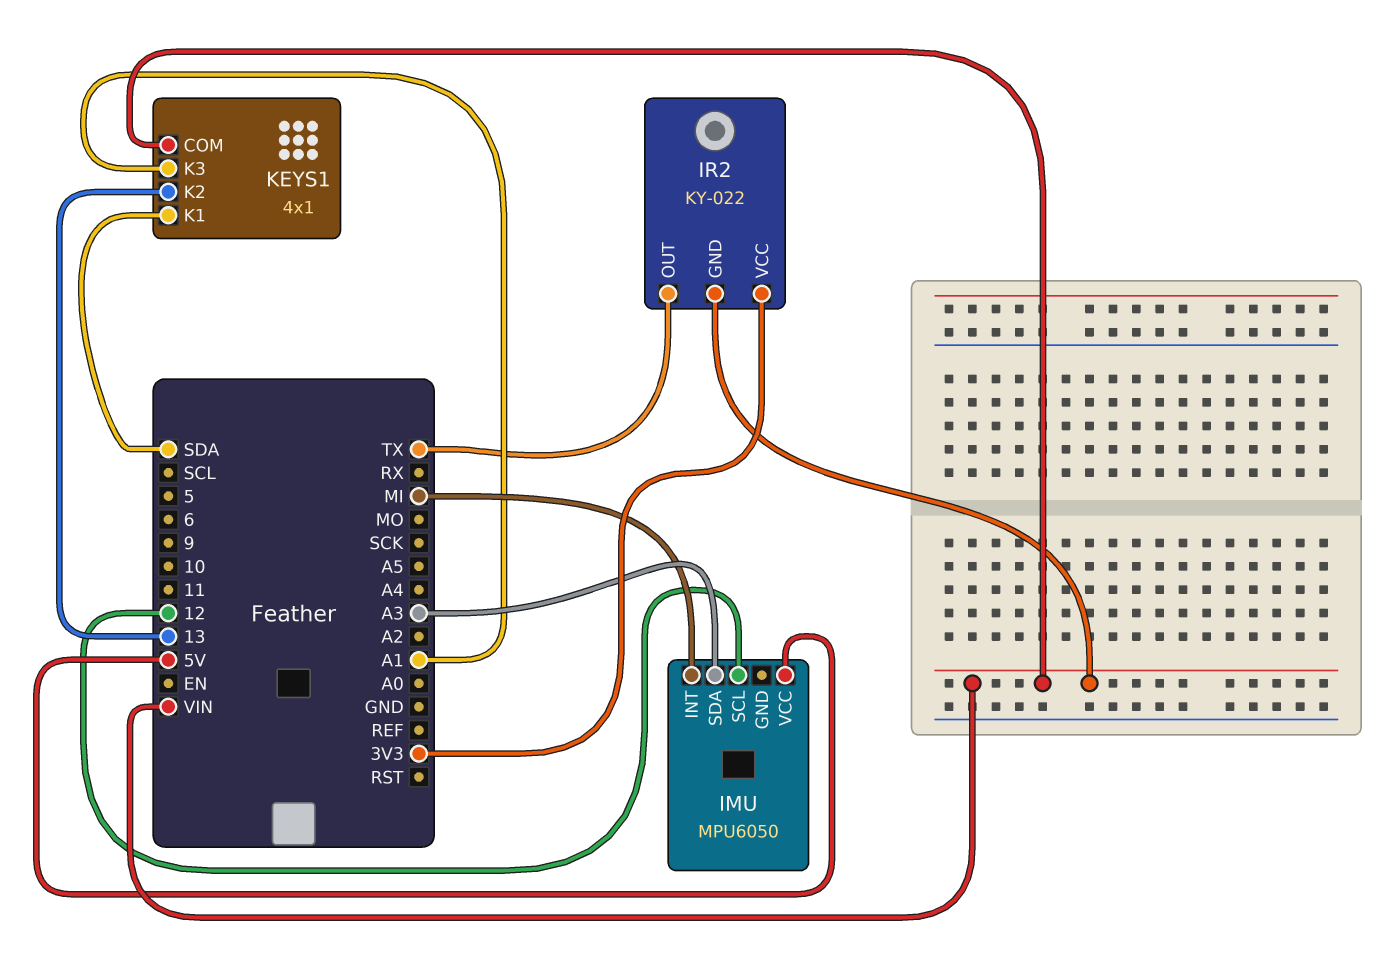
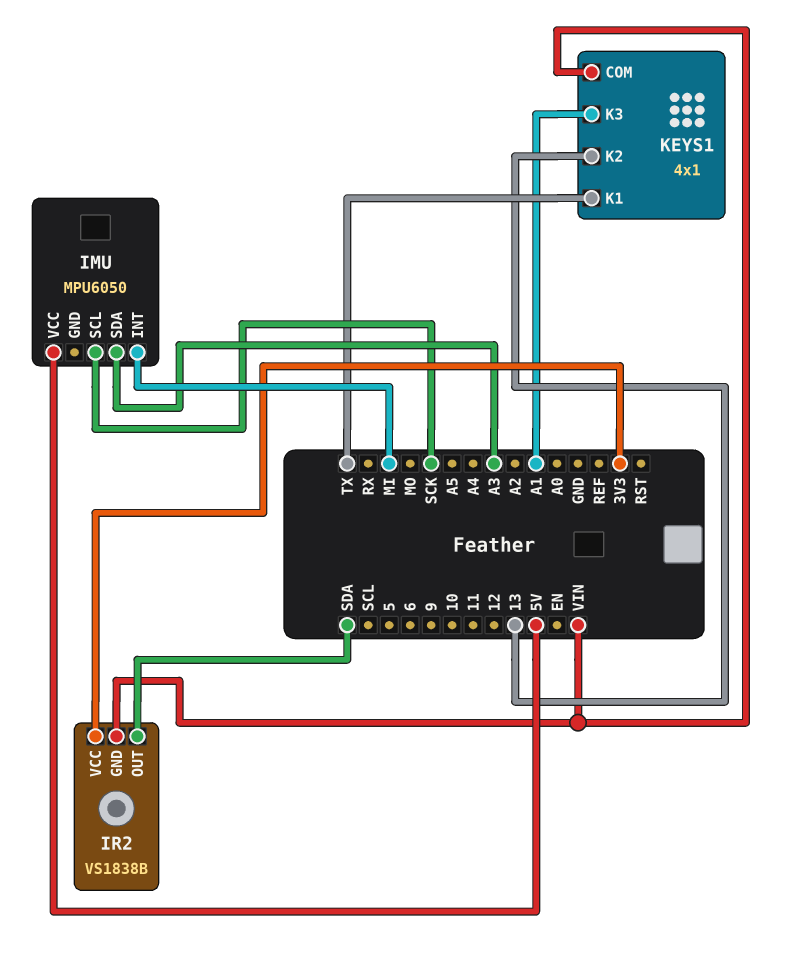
IMU pin SCL: 12 -> SCK
IR2: KY-022 -> VS1838B
IR2 pin OUT: TX -> SDA
KEYS1 pin K1: SDA -> TX

